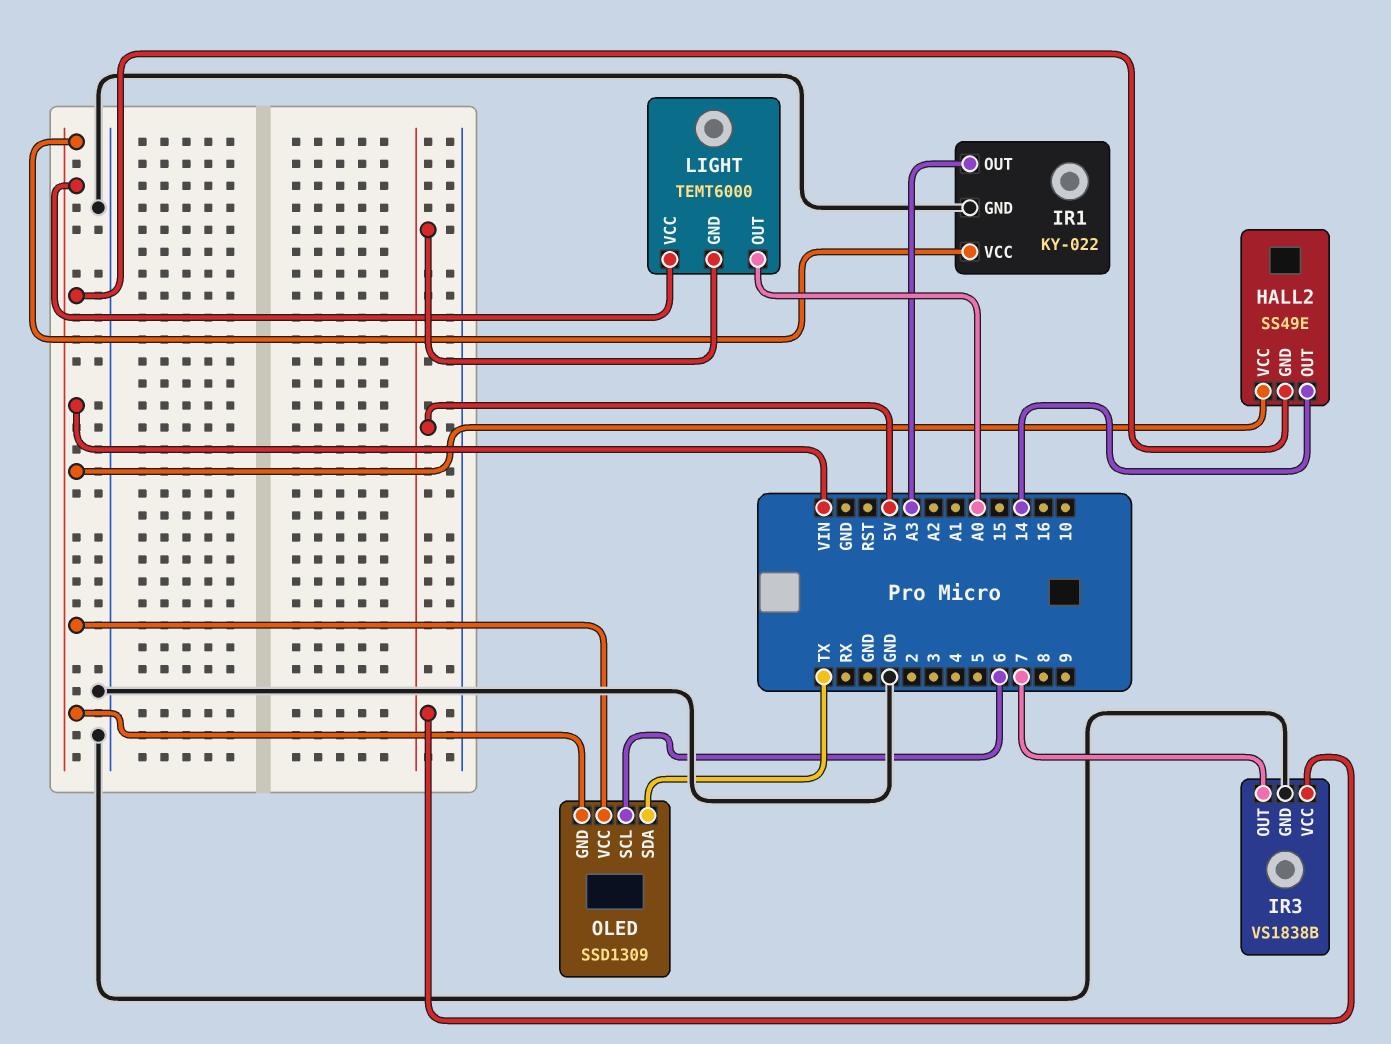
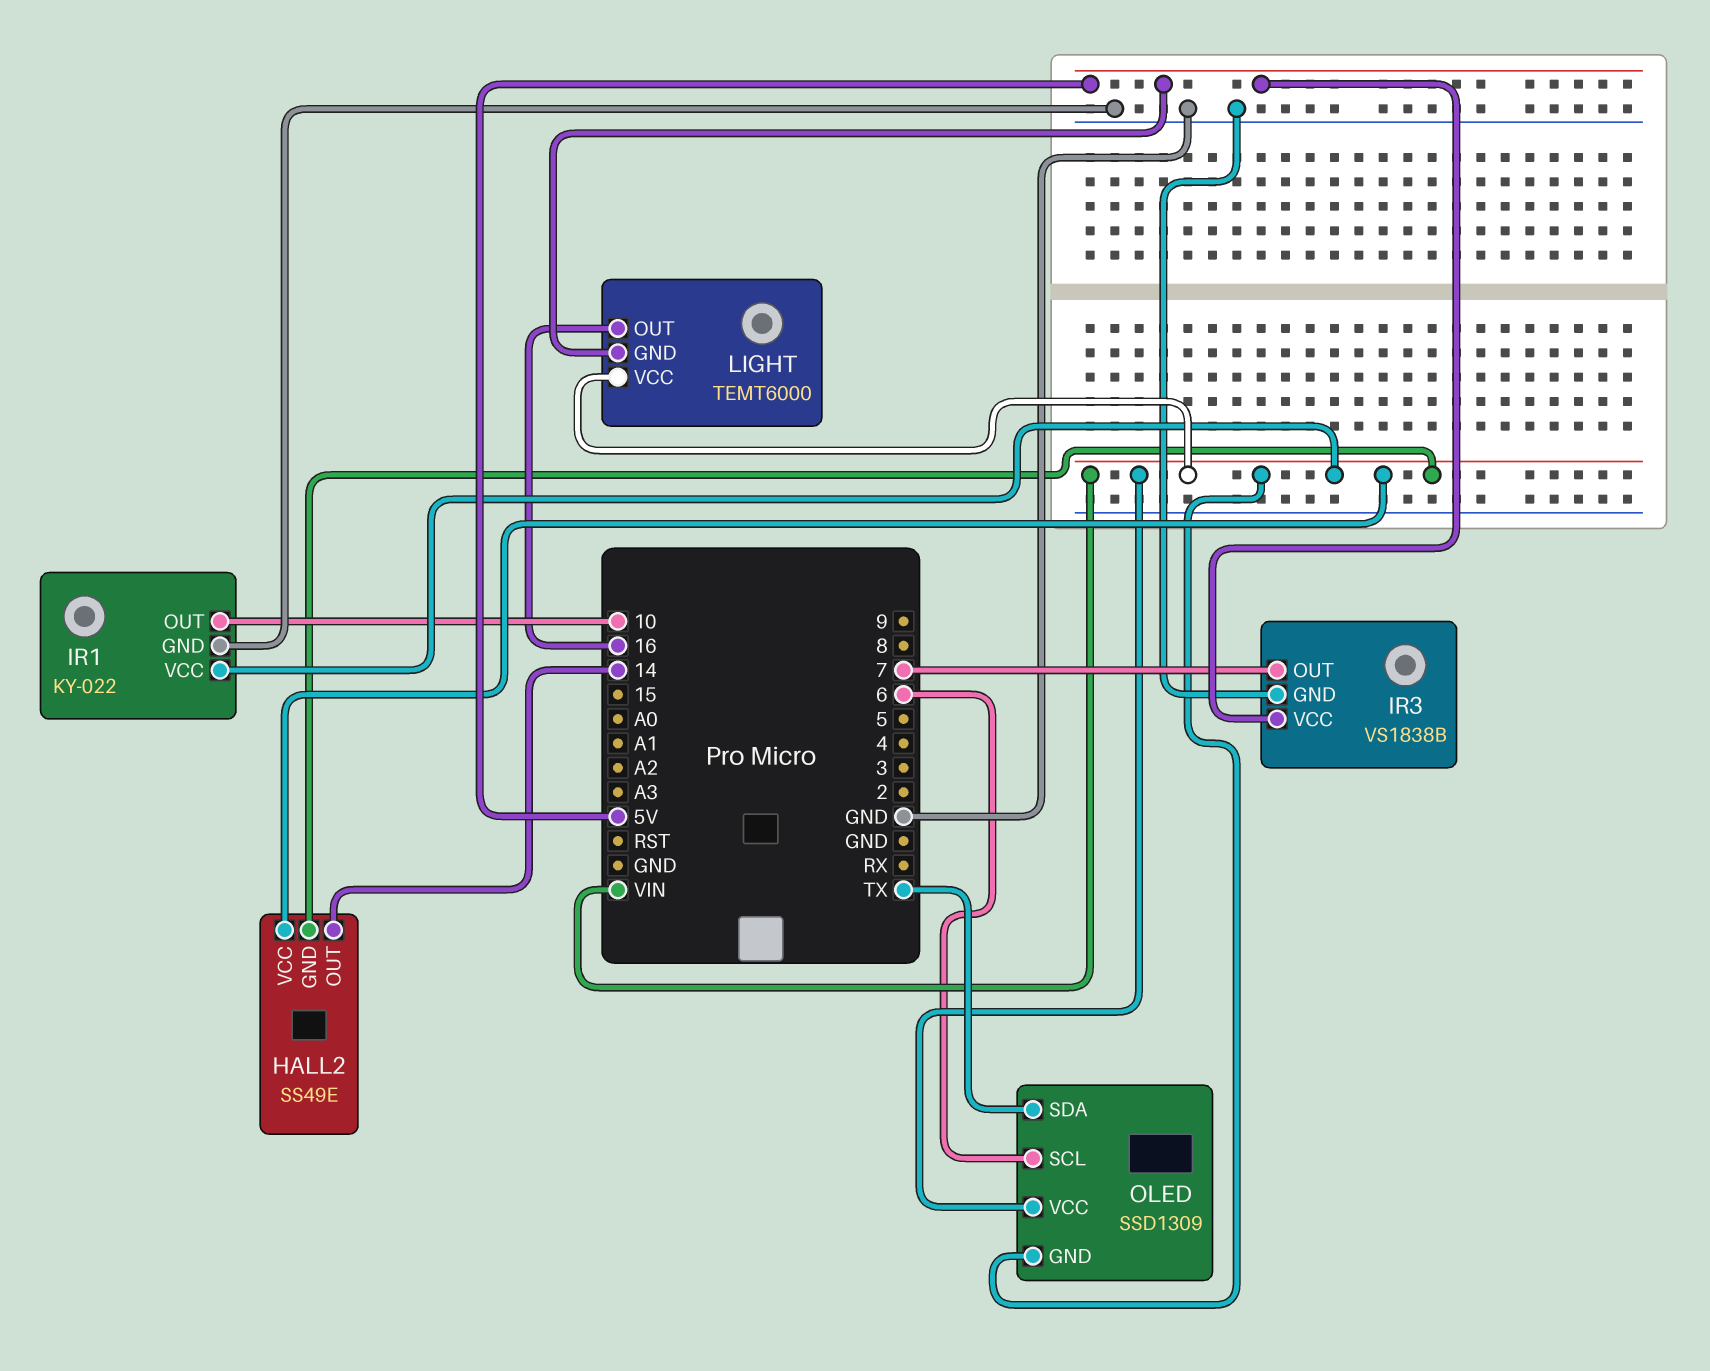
IR1 pin OUT: A3 -> 10
LIGHT pin OUT: A0 -> 16

